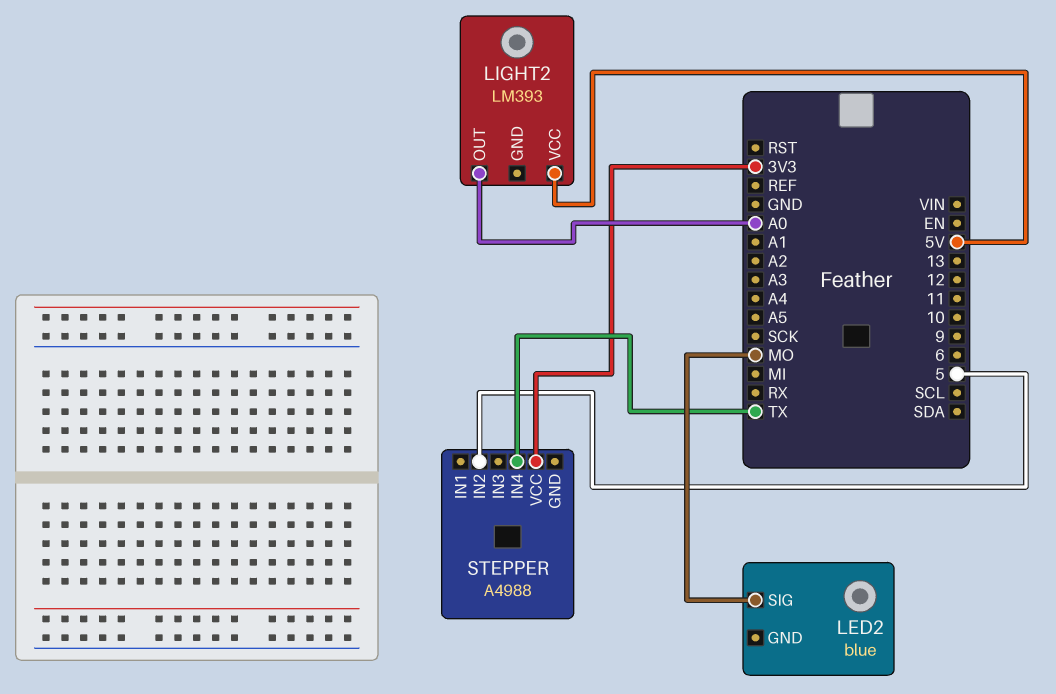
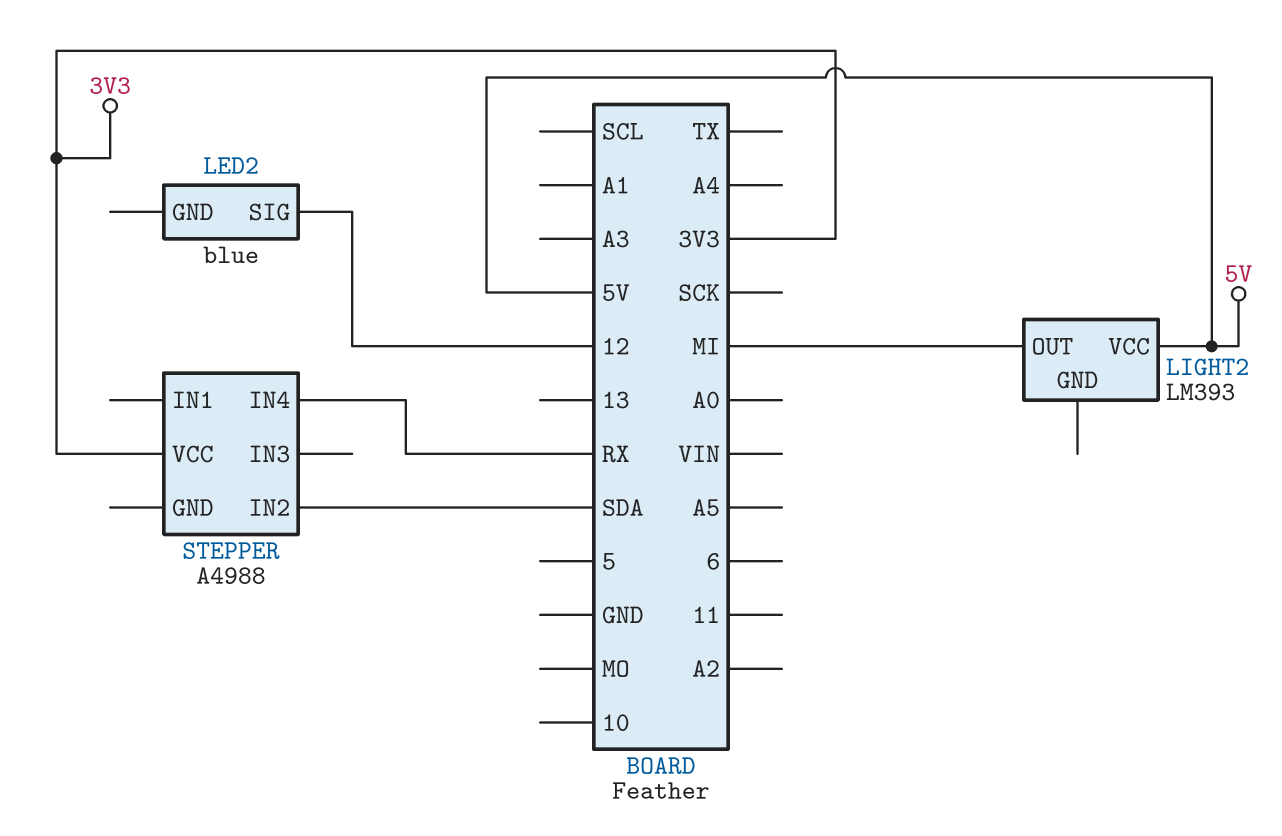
LED2 pin SIG: MO -> 12
LIGHT2 pin OUT: A0 -> MI
STEPPER pin IN2: 5 -> SDA
STEPPER pin IN4: TX -> RX

